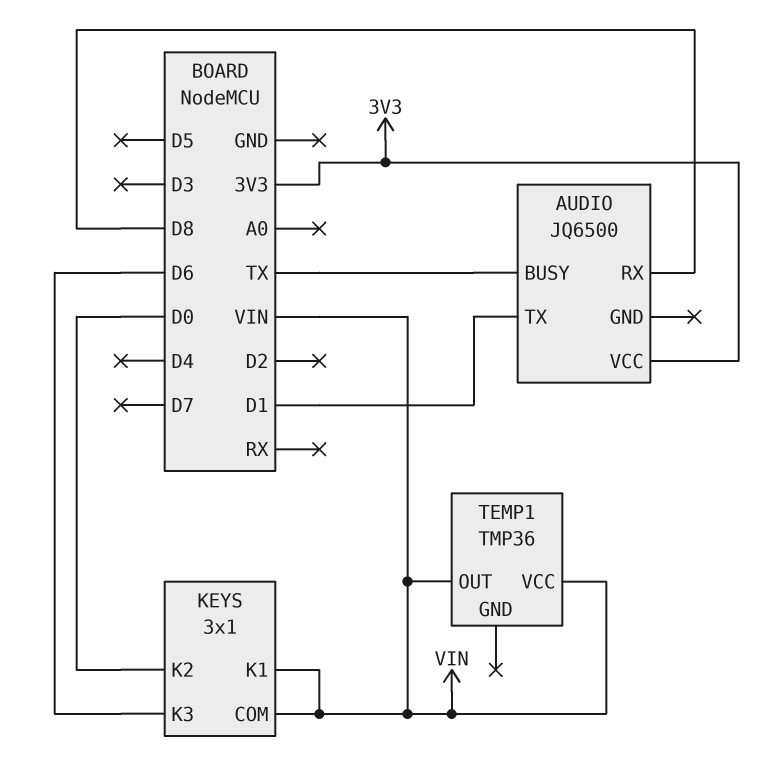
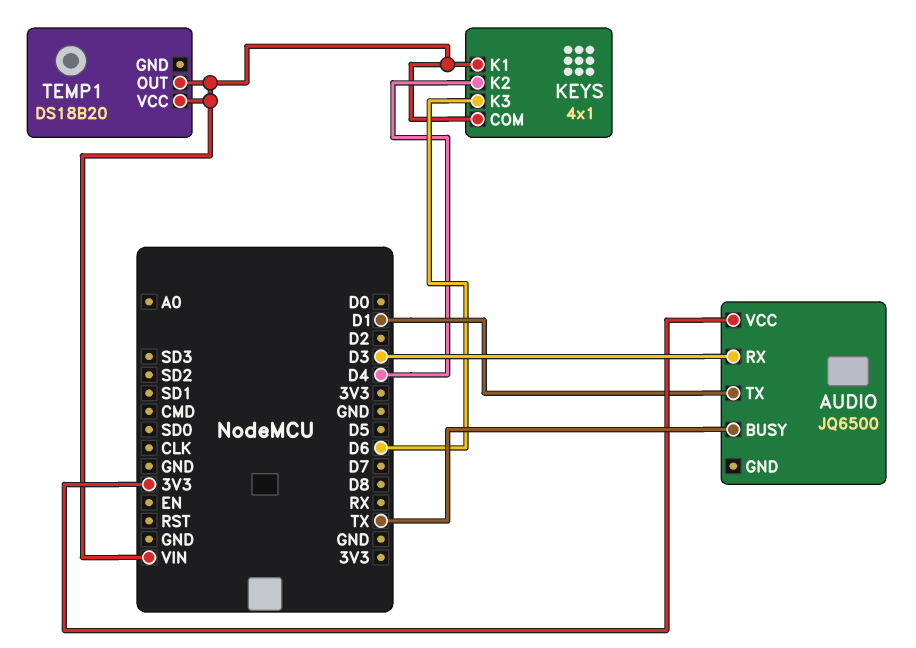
AUDIO pin RX: D8 -> D3
KEYS: 3x1 -> 4x1
KEYS pin K2: D0 -> D4
TEMP1: TMP36 -> DS18B20

